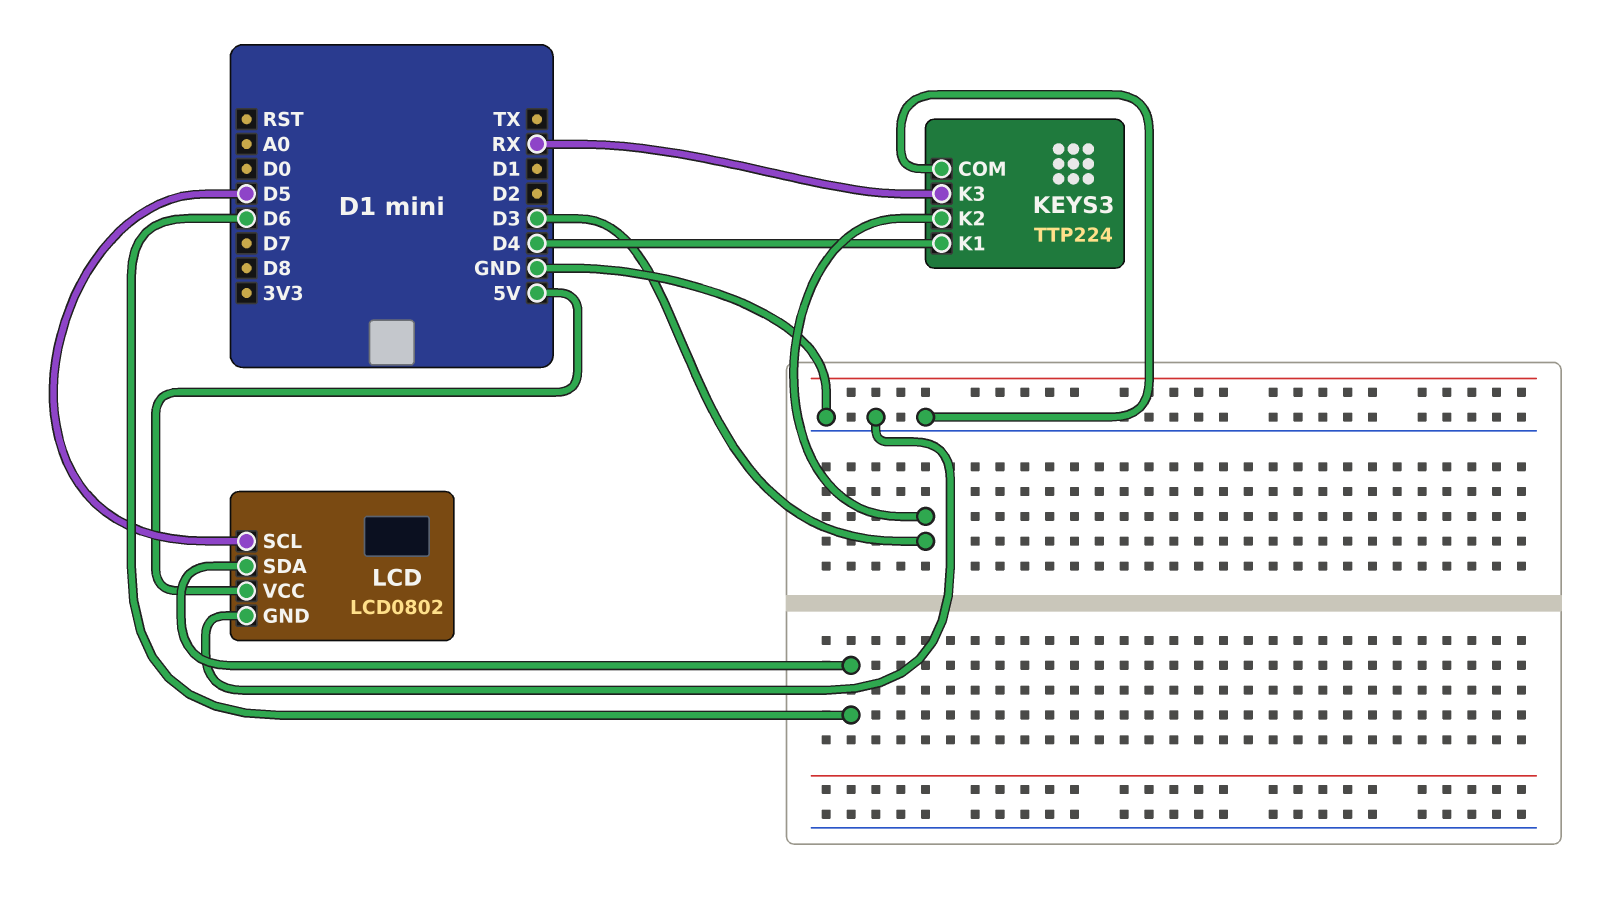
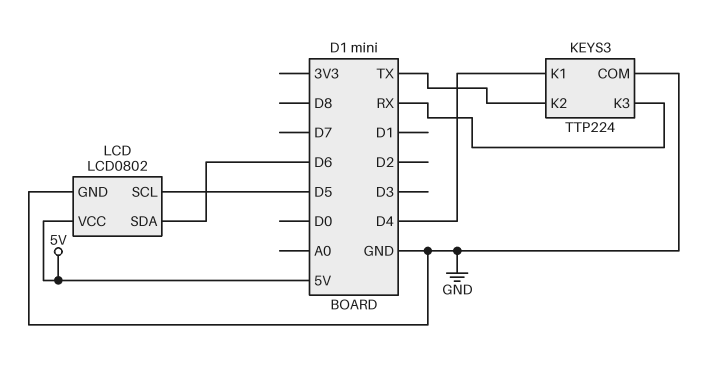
KEYS3 pin K2: D3 -> TX

